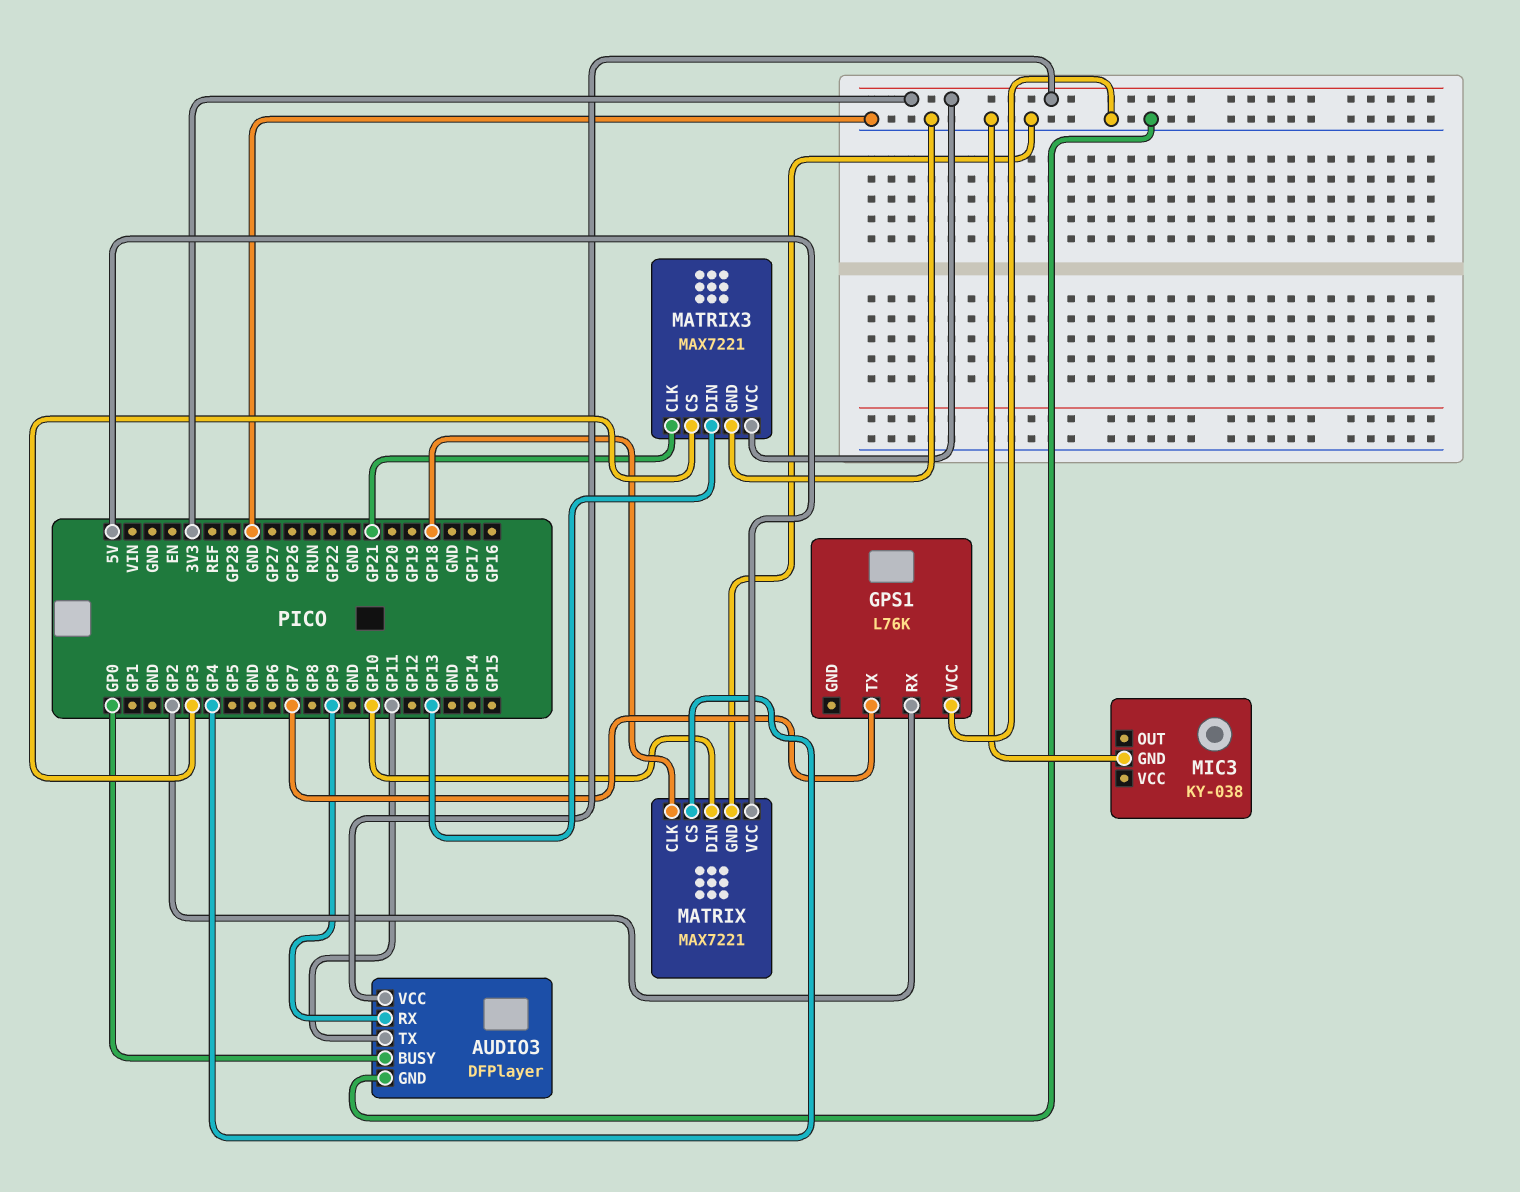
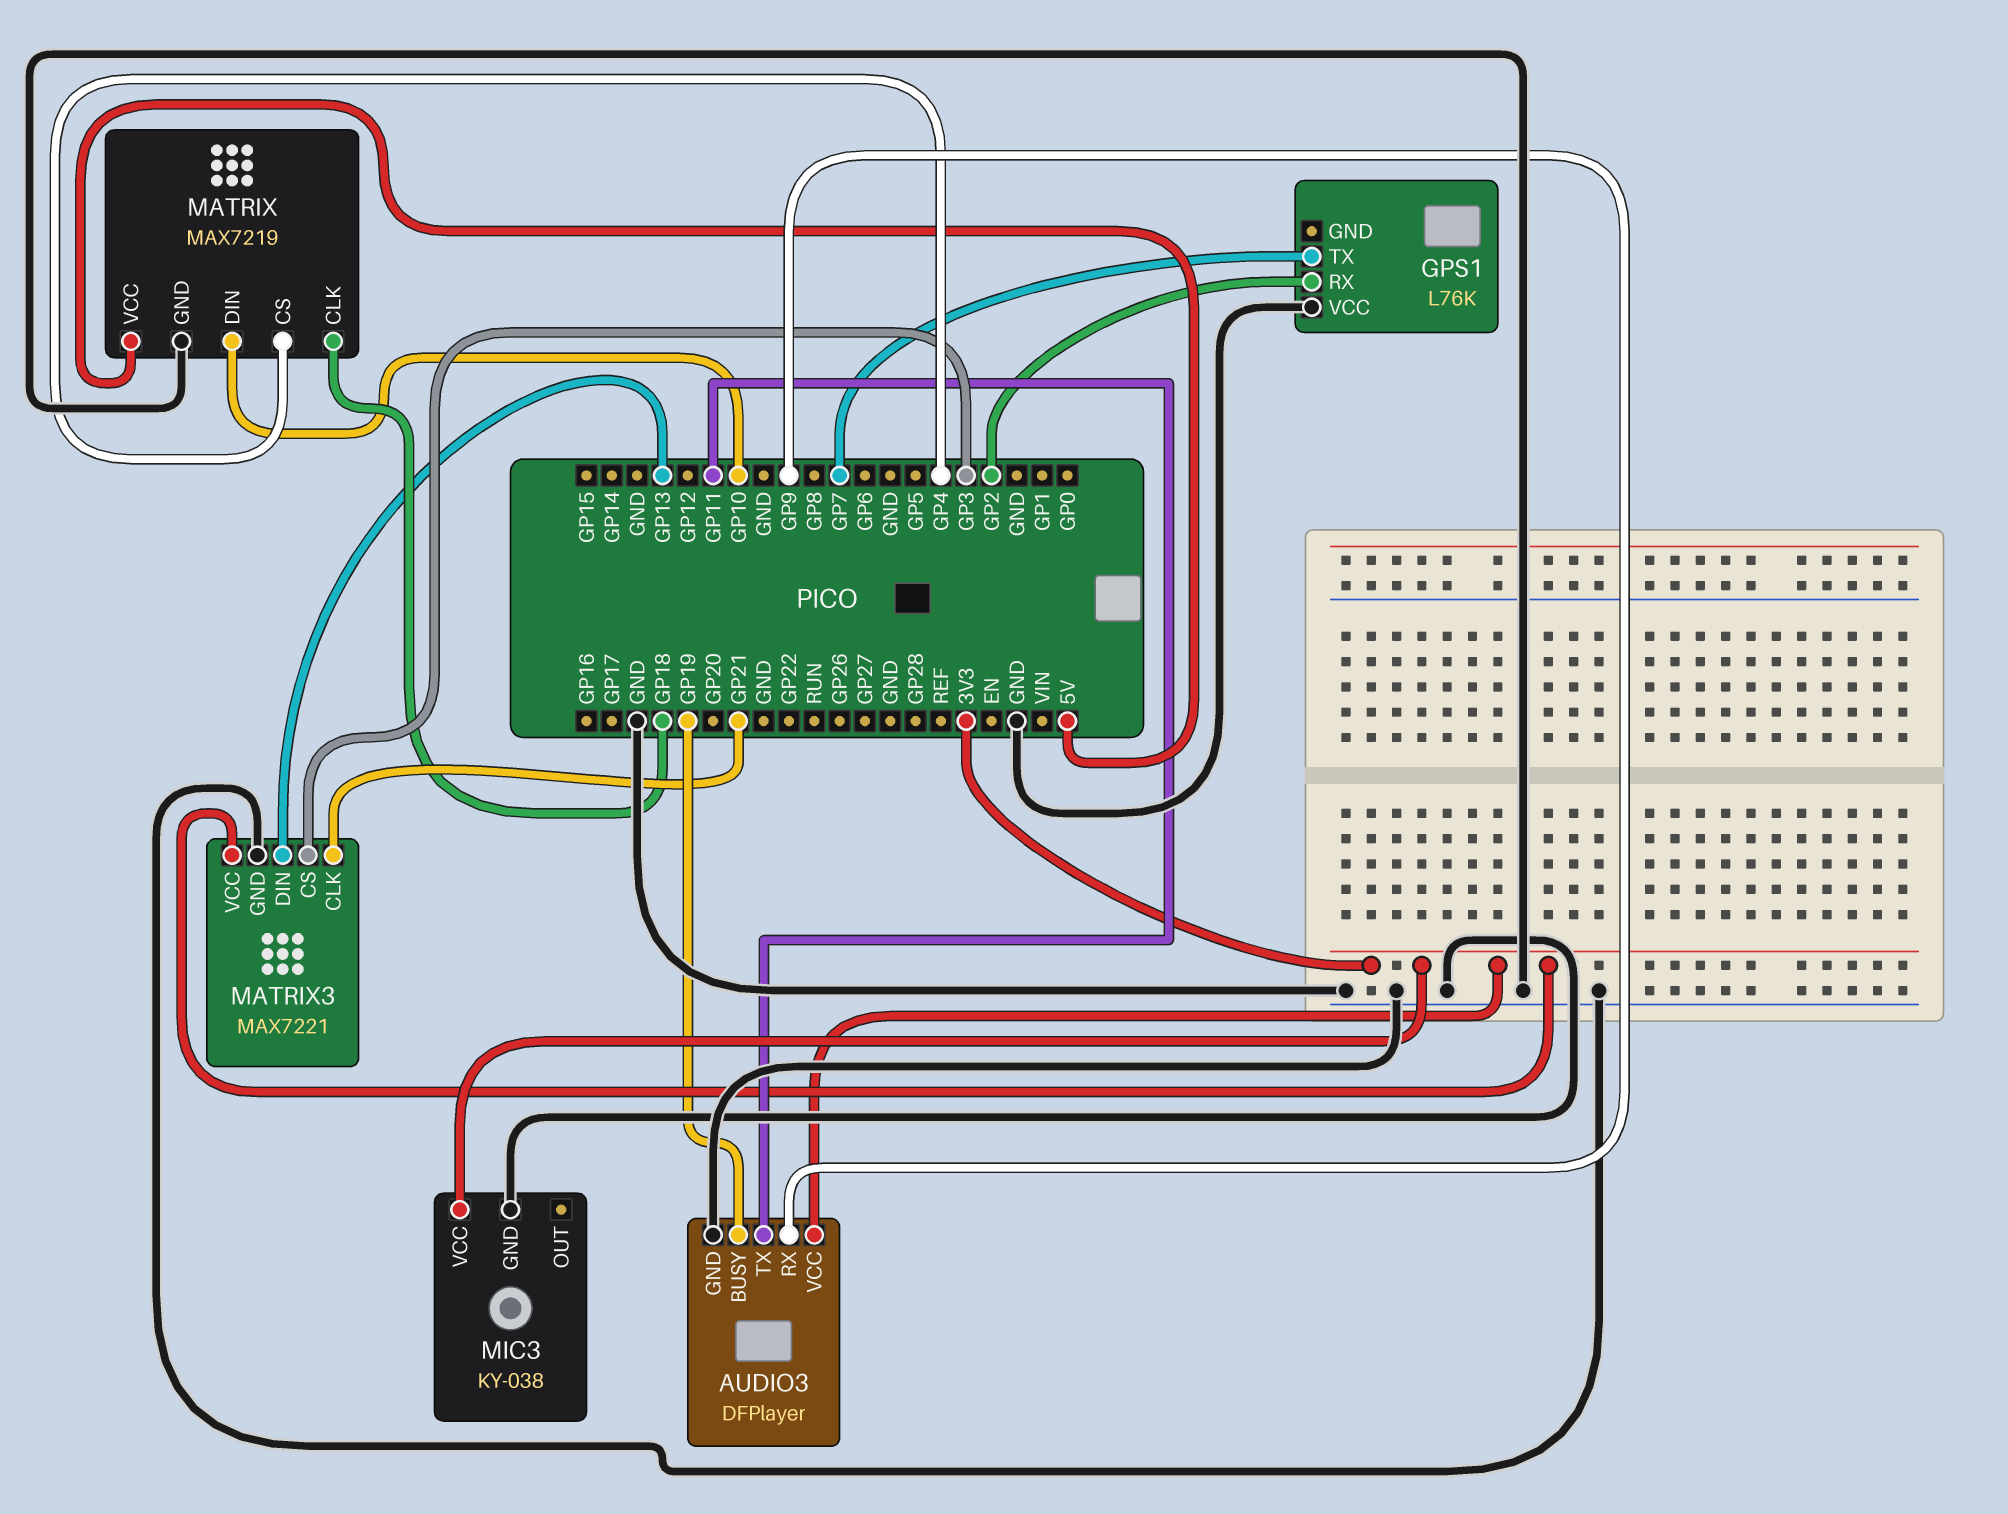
AUDIO3 pin BUSY: GP0 -> GP19
MATRIX: MAX7221 -> MAX7219
MIC3 pin VCC: none -> 3V3

